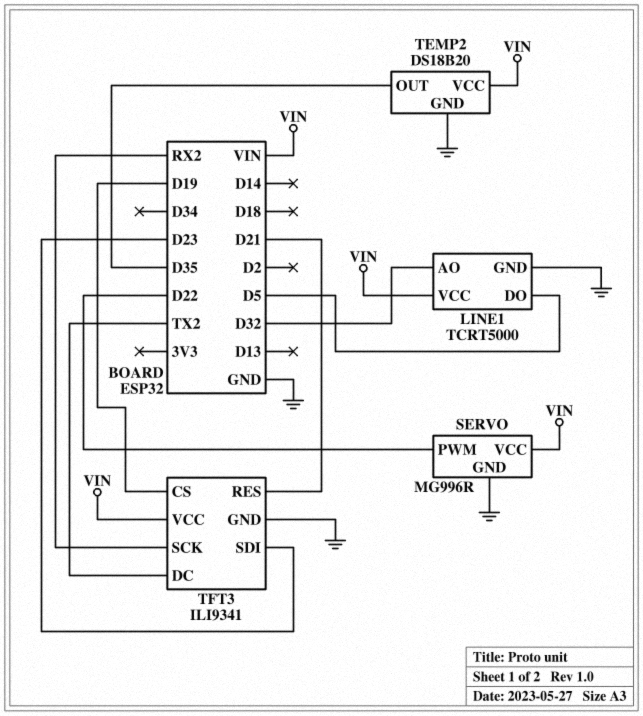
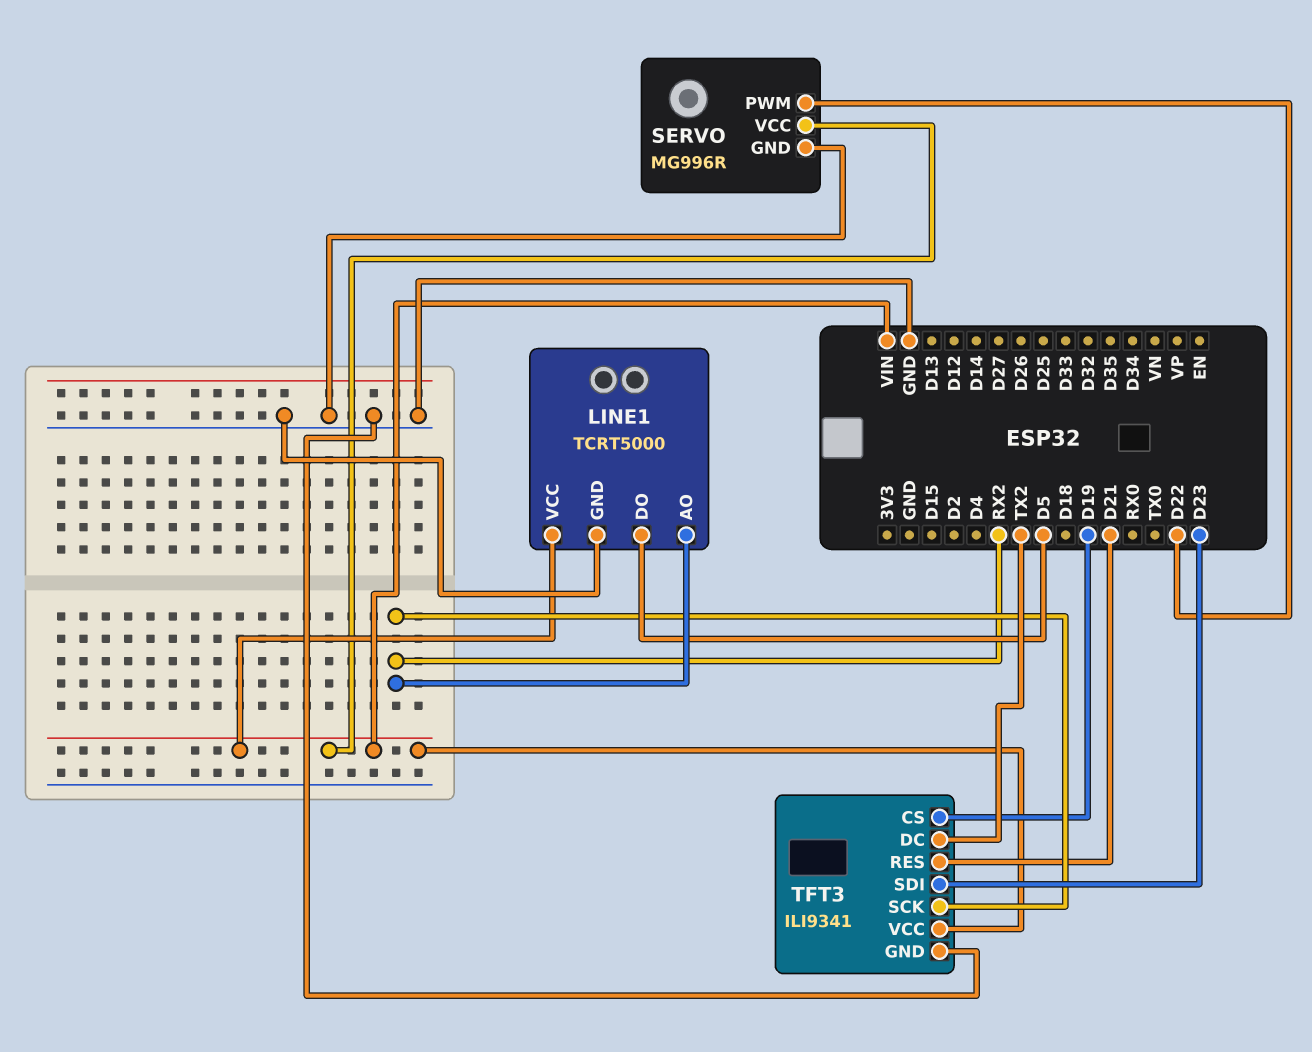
LINE1 pin AO: D32 -> RX2
TEMP2: DS18B20 -> none
TEMP2 pin GND: GND -> none
TEMP2 pin OUT: D35 -> none
TEMP2 pin VCC: VIN -> none

